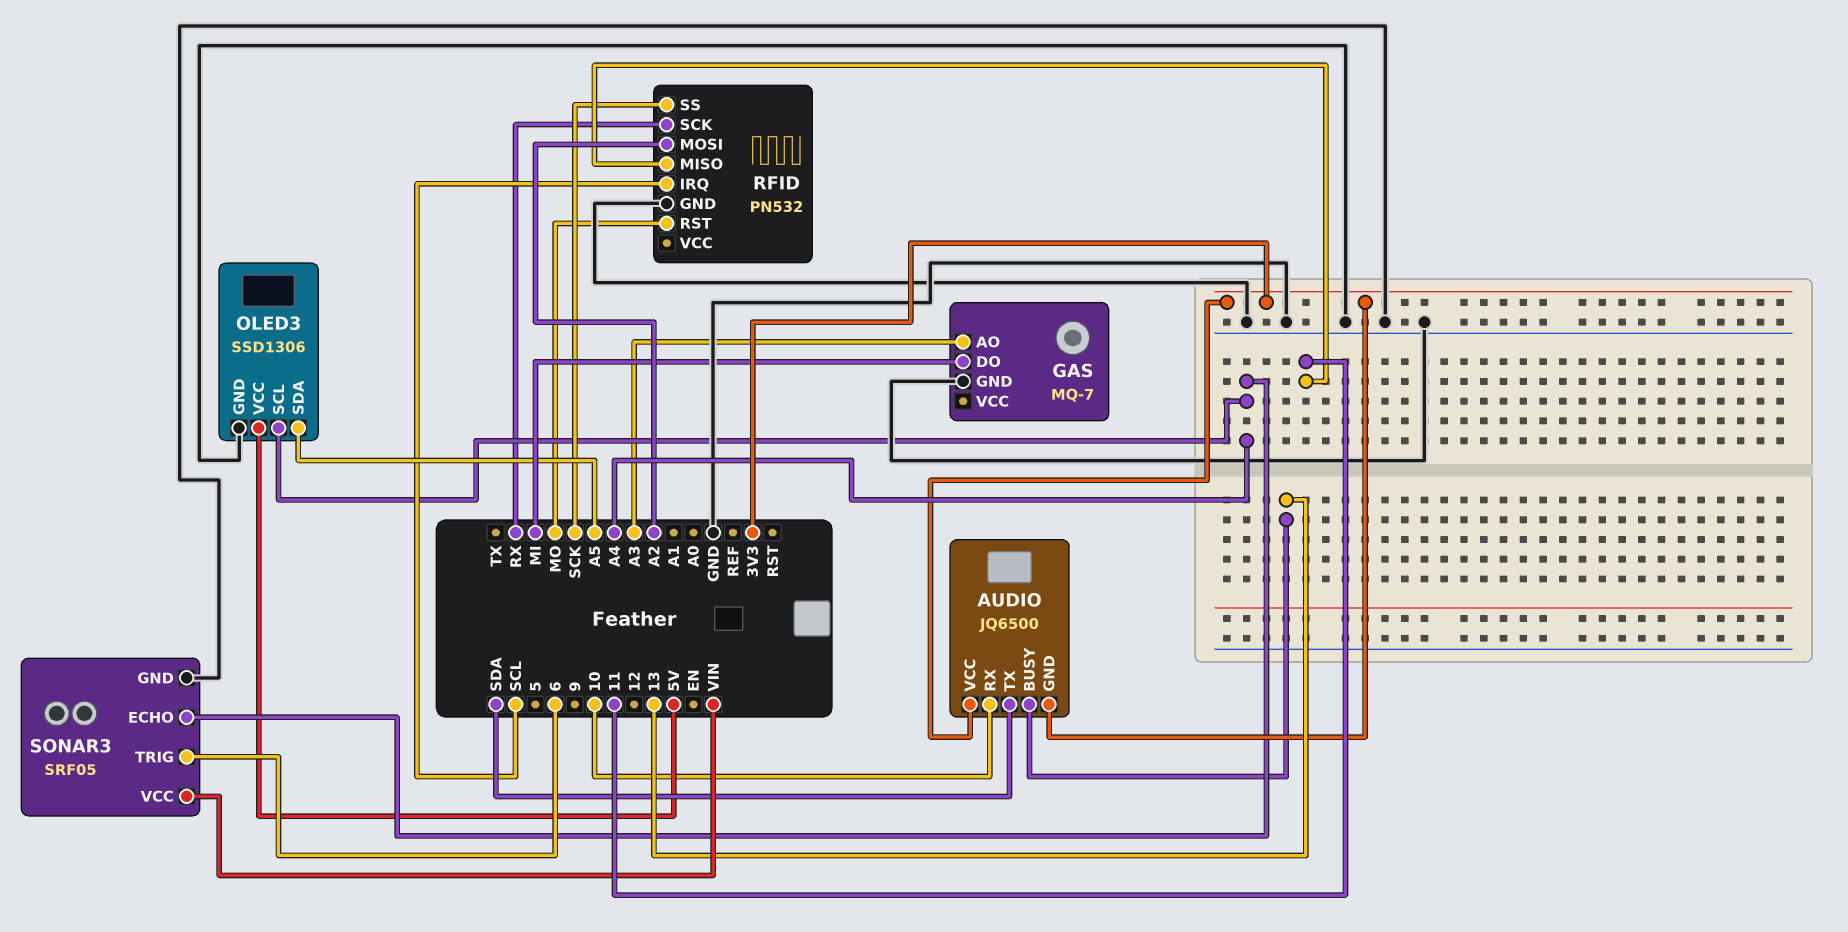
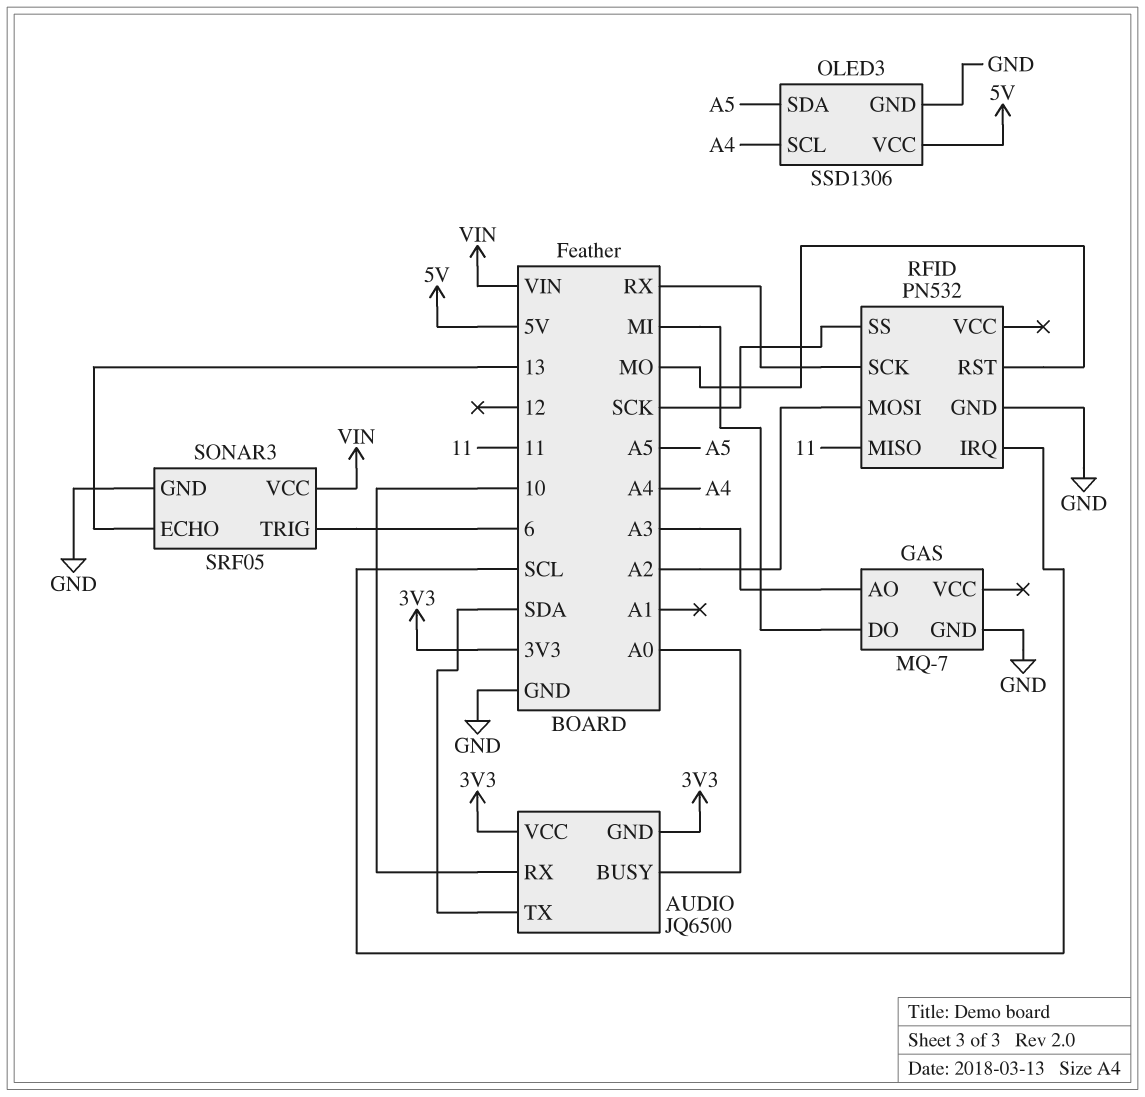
AUDIO pin BUSY: 13 -> A0
SONAR3 pin ECHO: A4 -> 13

